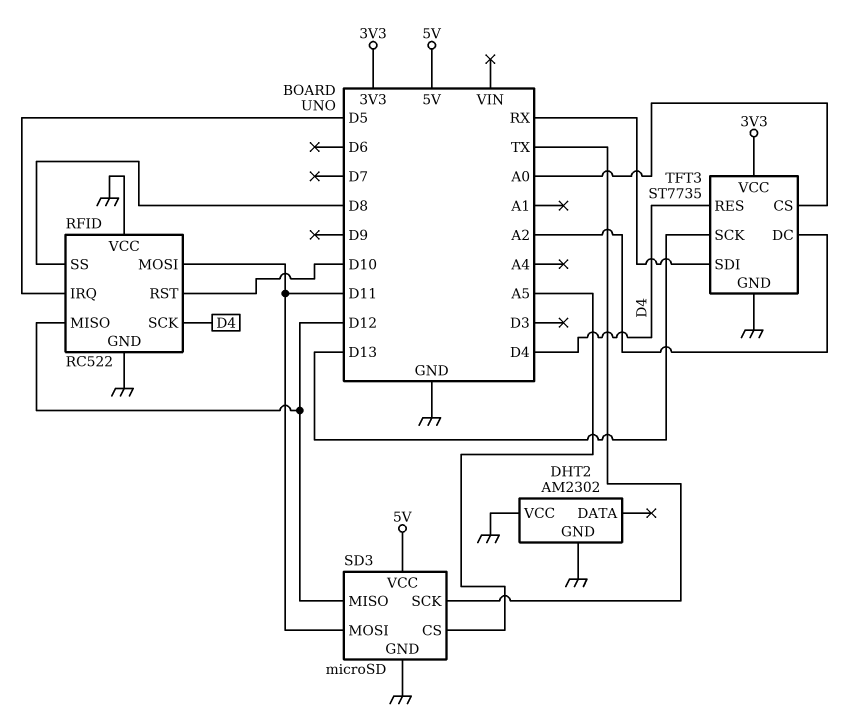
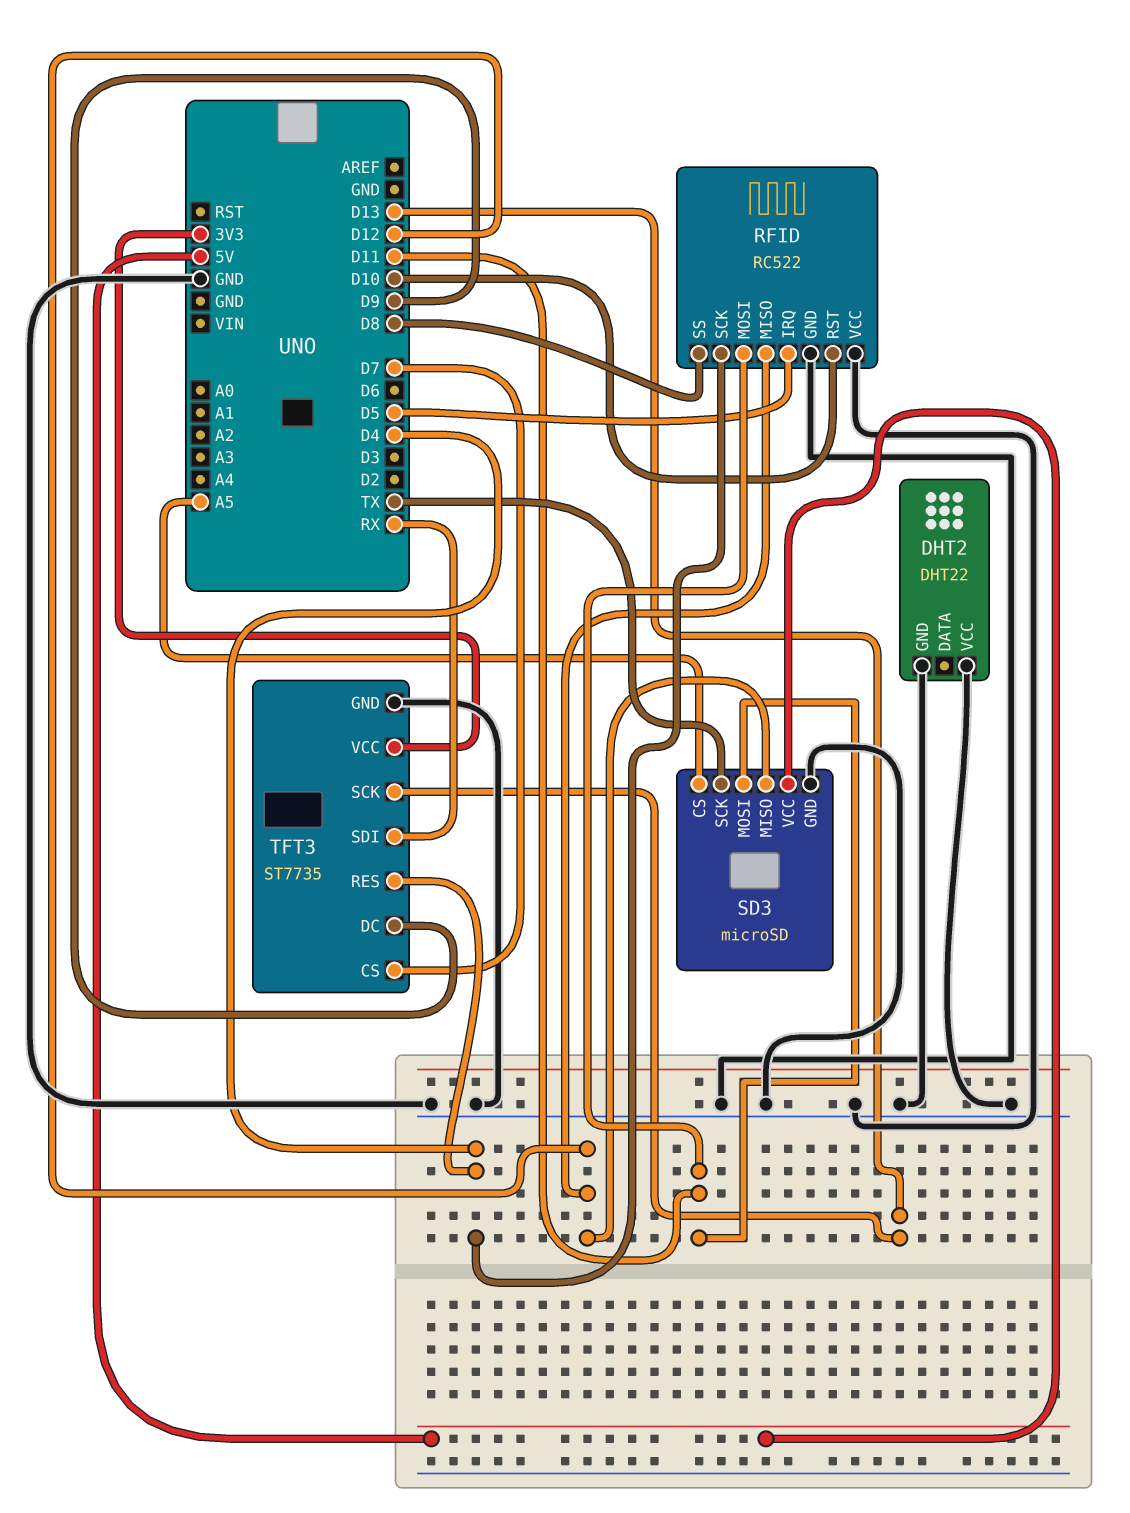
DHT2: AM2302 -> DHT22
TFT3 pin CS: A0 -> D7
TFT3 pin DC: A2 -> D9

